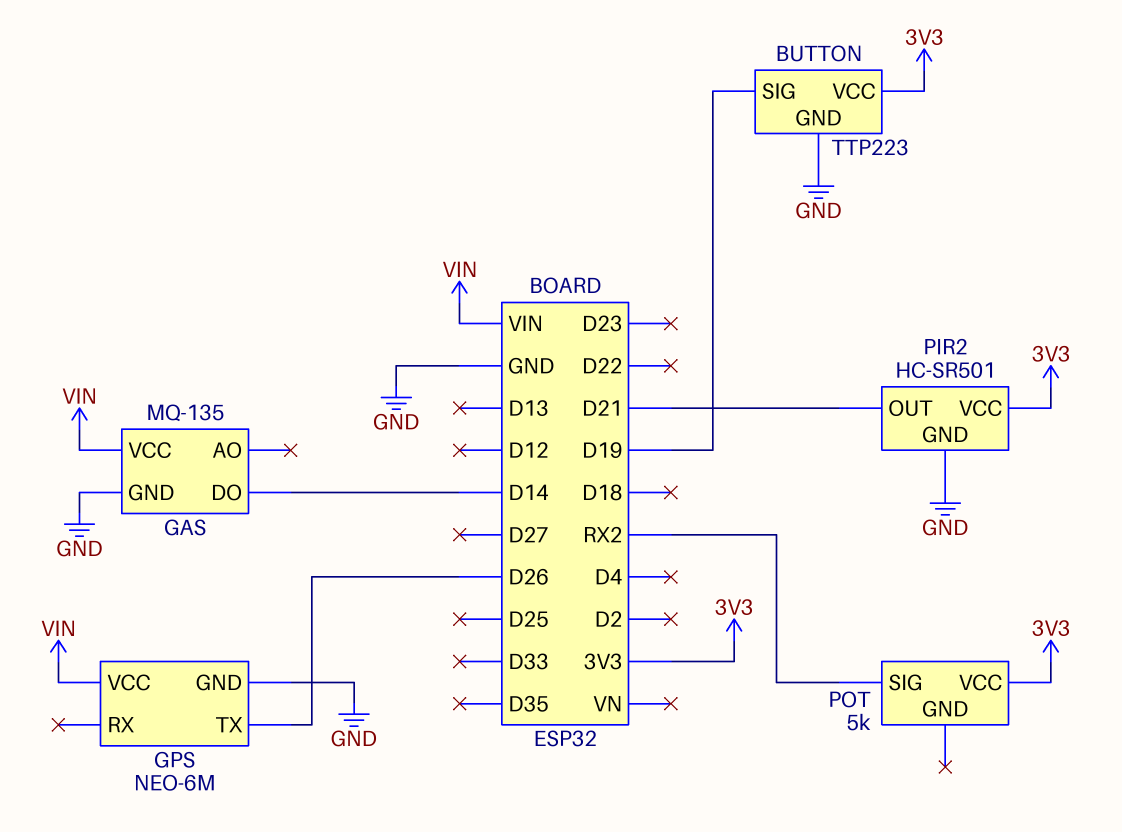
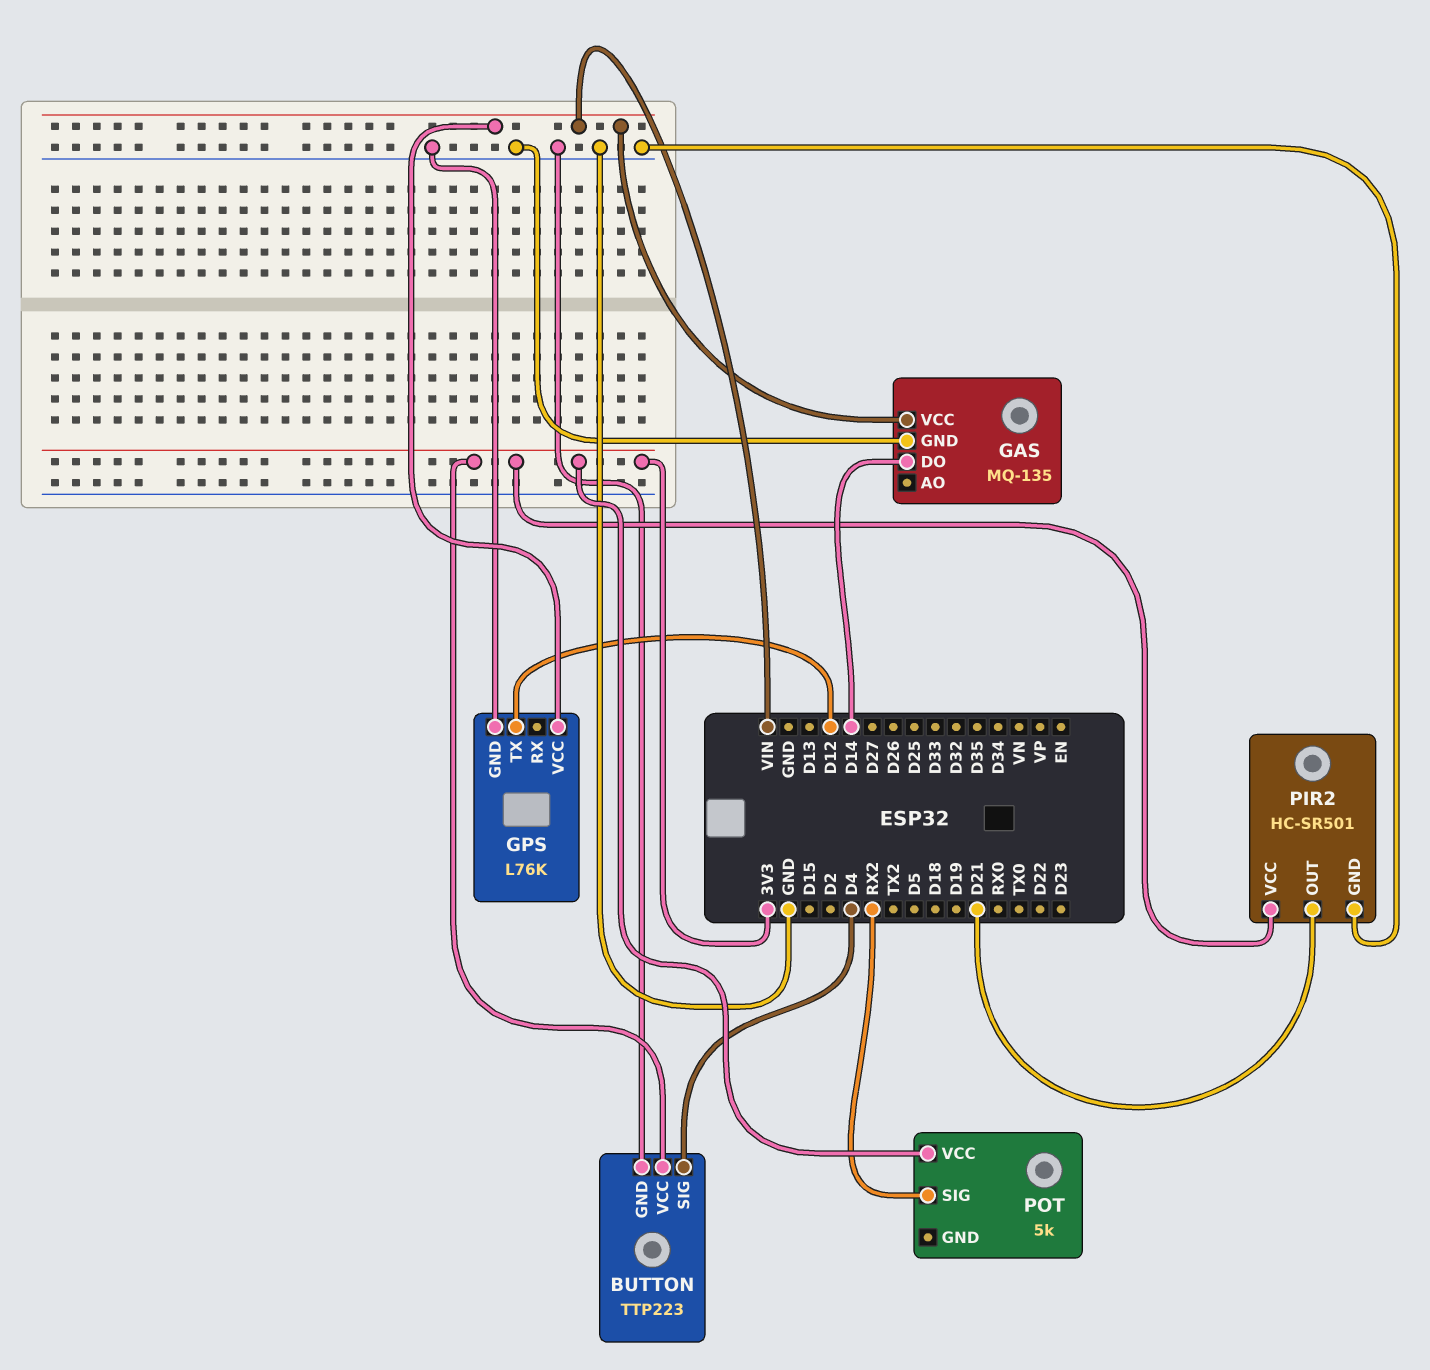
BUTTON pin SIG: D19 -> D4
GPS: NEO-6M -> L76K
GPS pin TX: D26 -> D12

